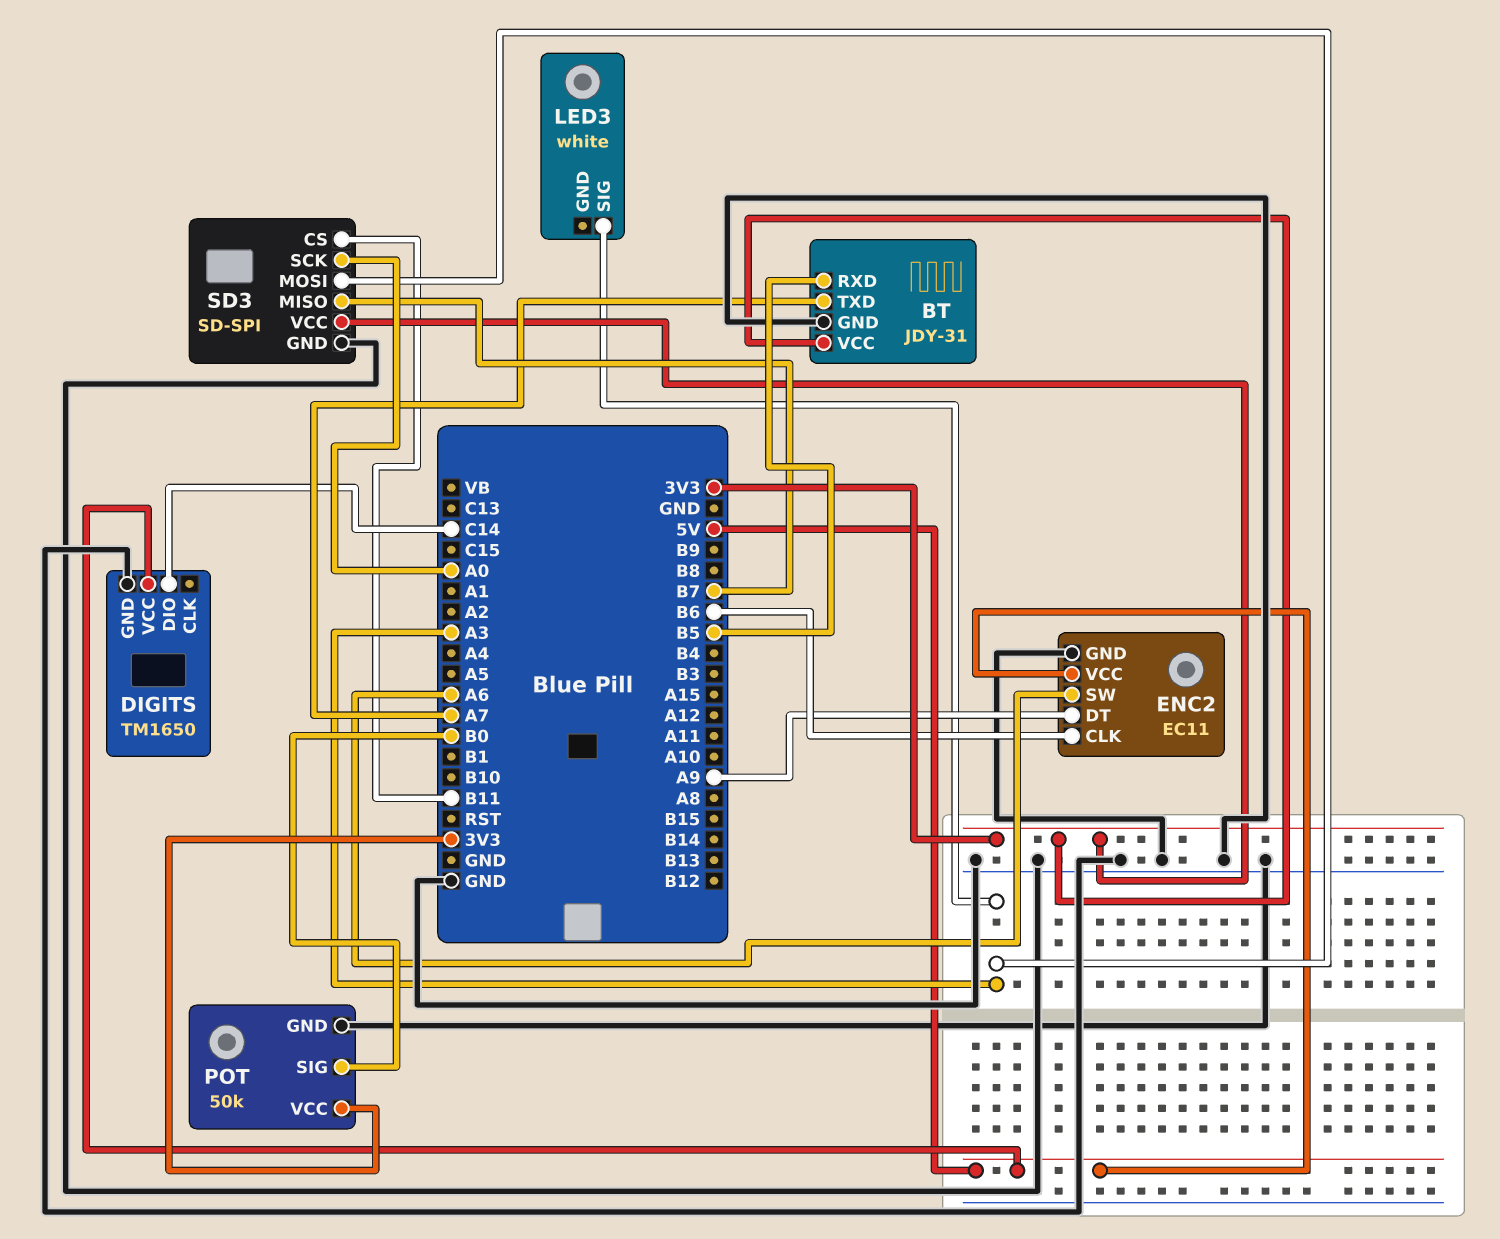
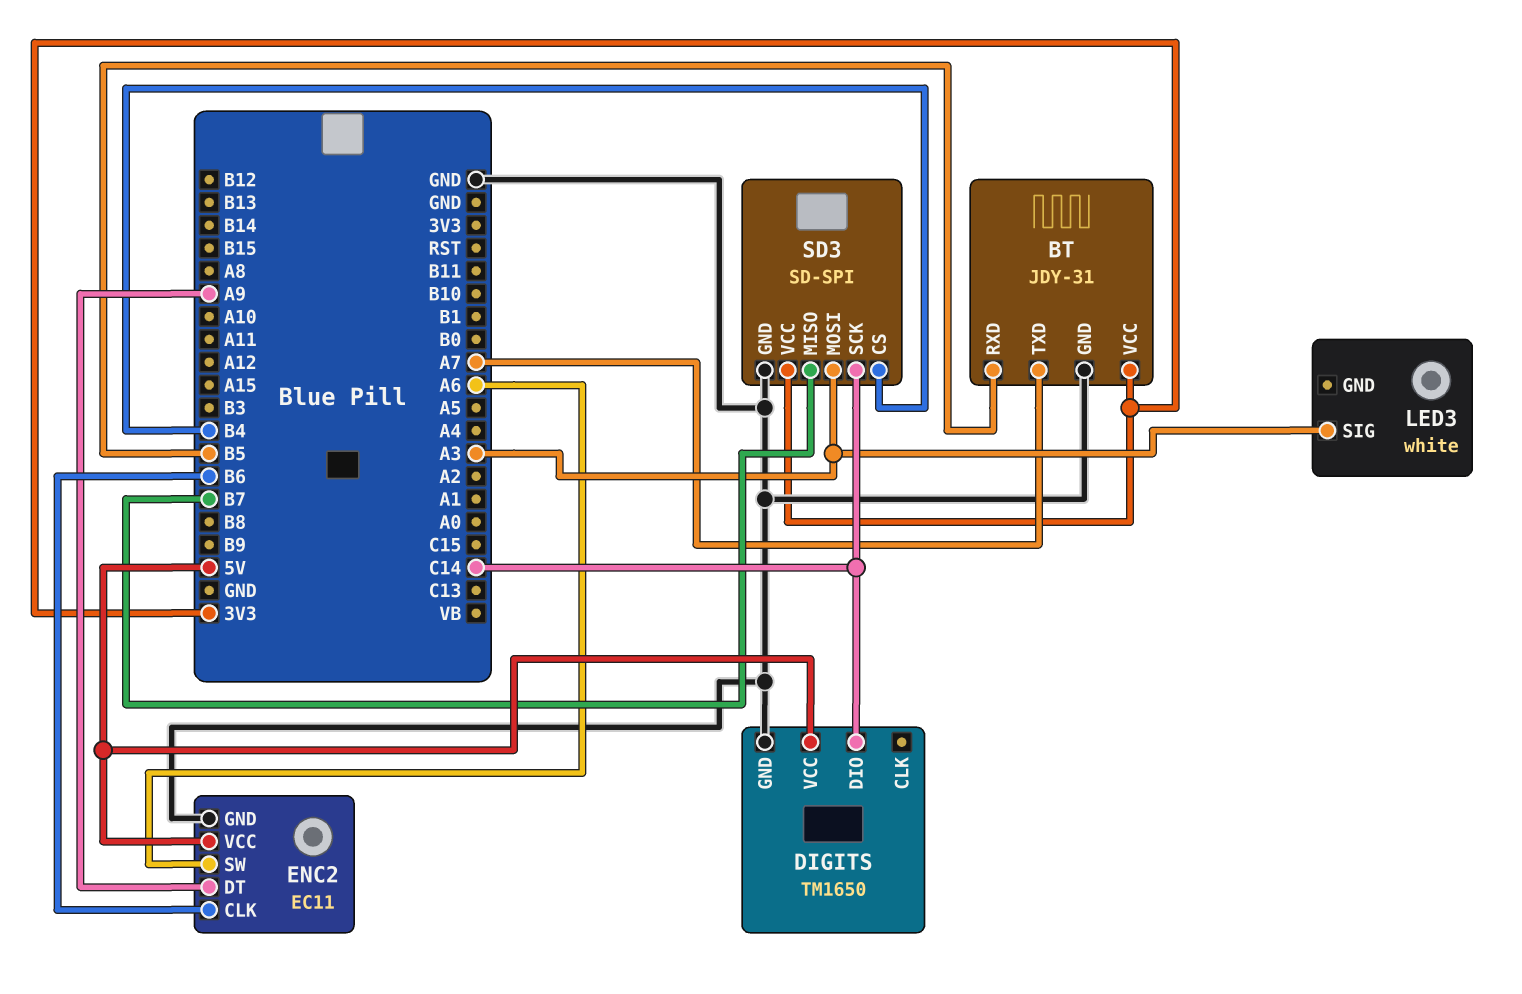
POT: 50k -> none
POT pin GND: GND -> none
POT pin SIG: B0 -> none
POT pin VCC: 3V3 -> none
SD3 pin CS: B11 -> B4
SD3 pin SCK: A0 -> C14

